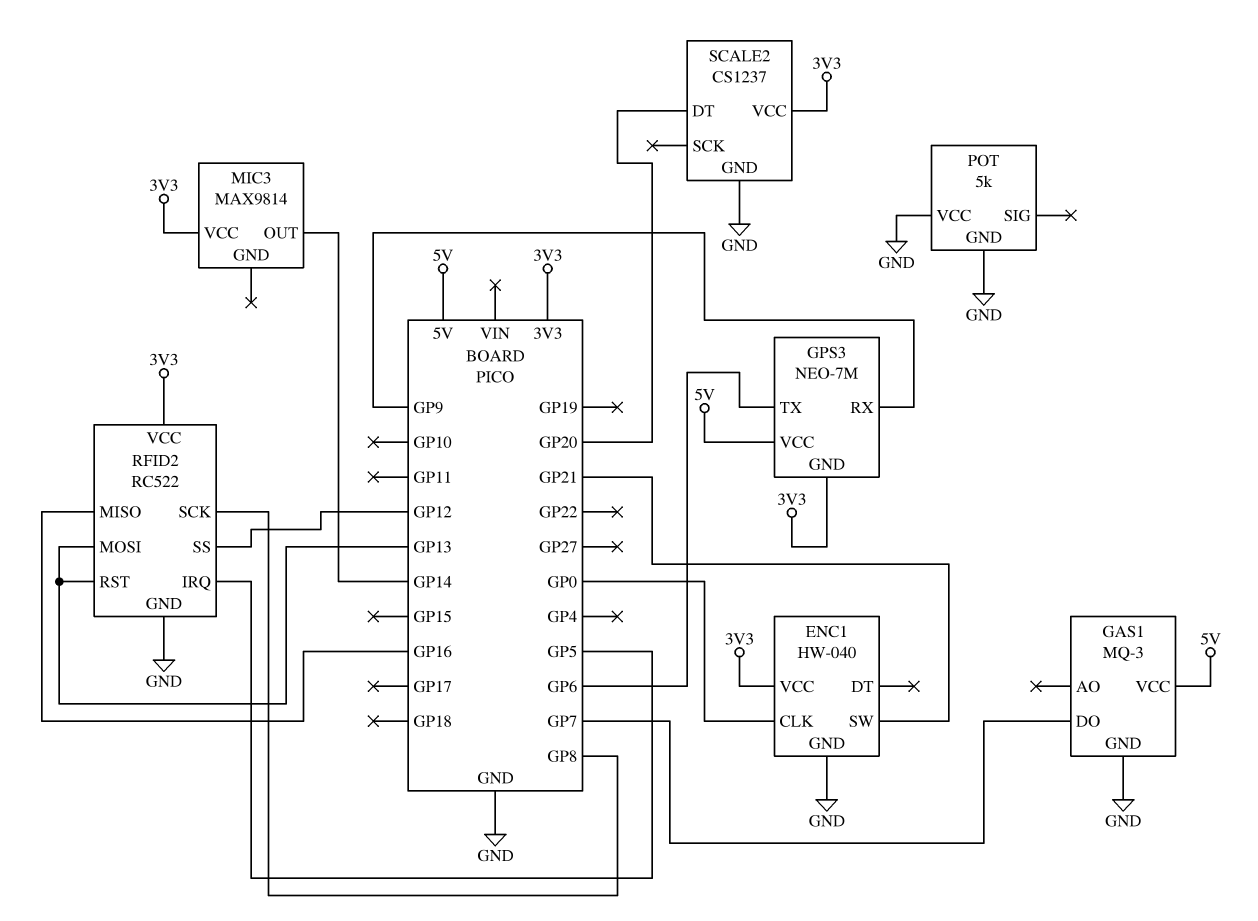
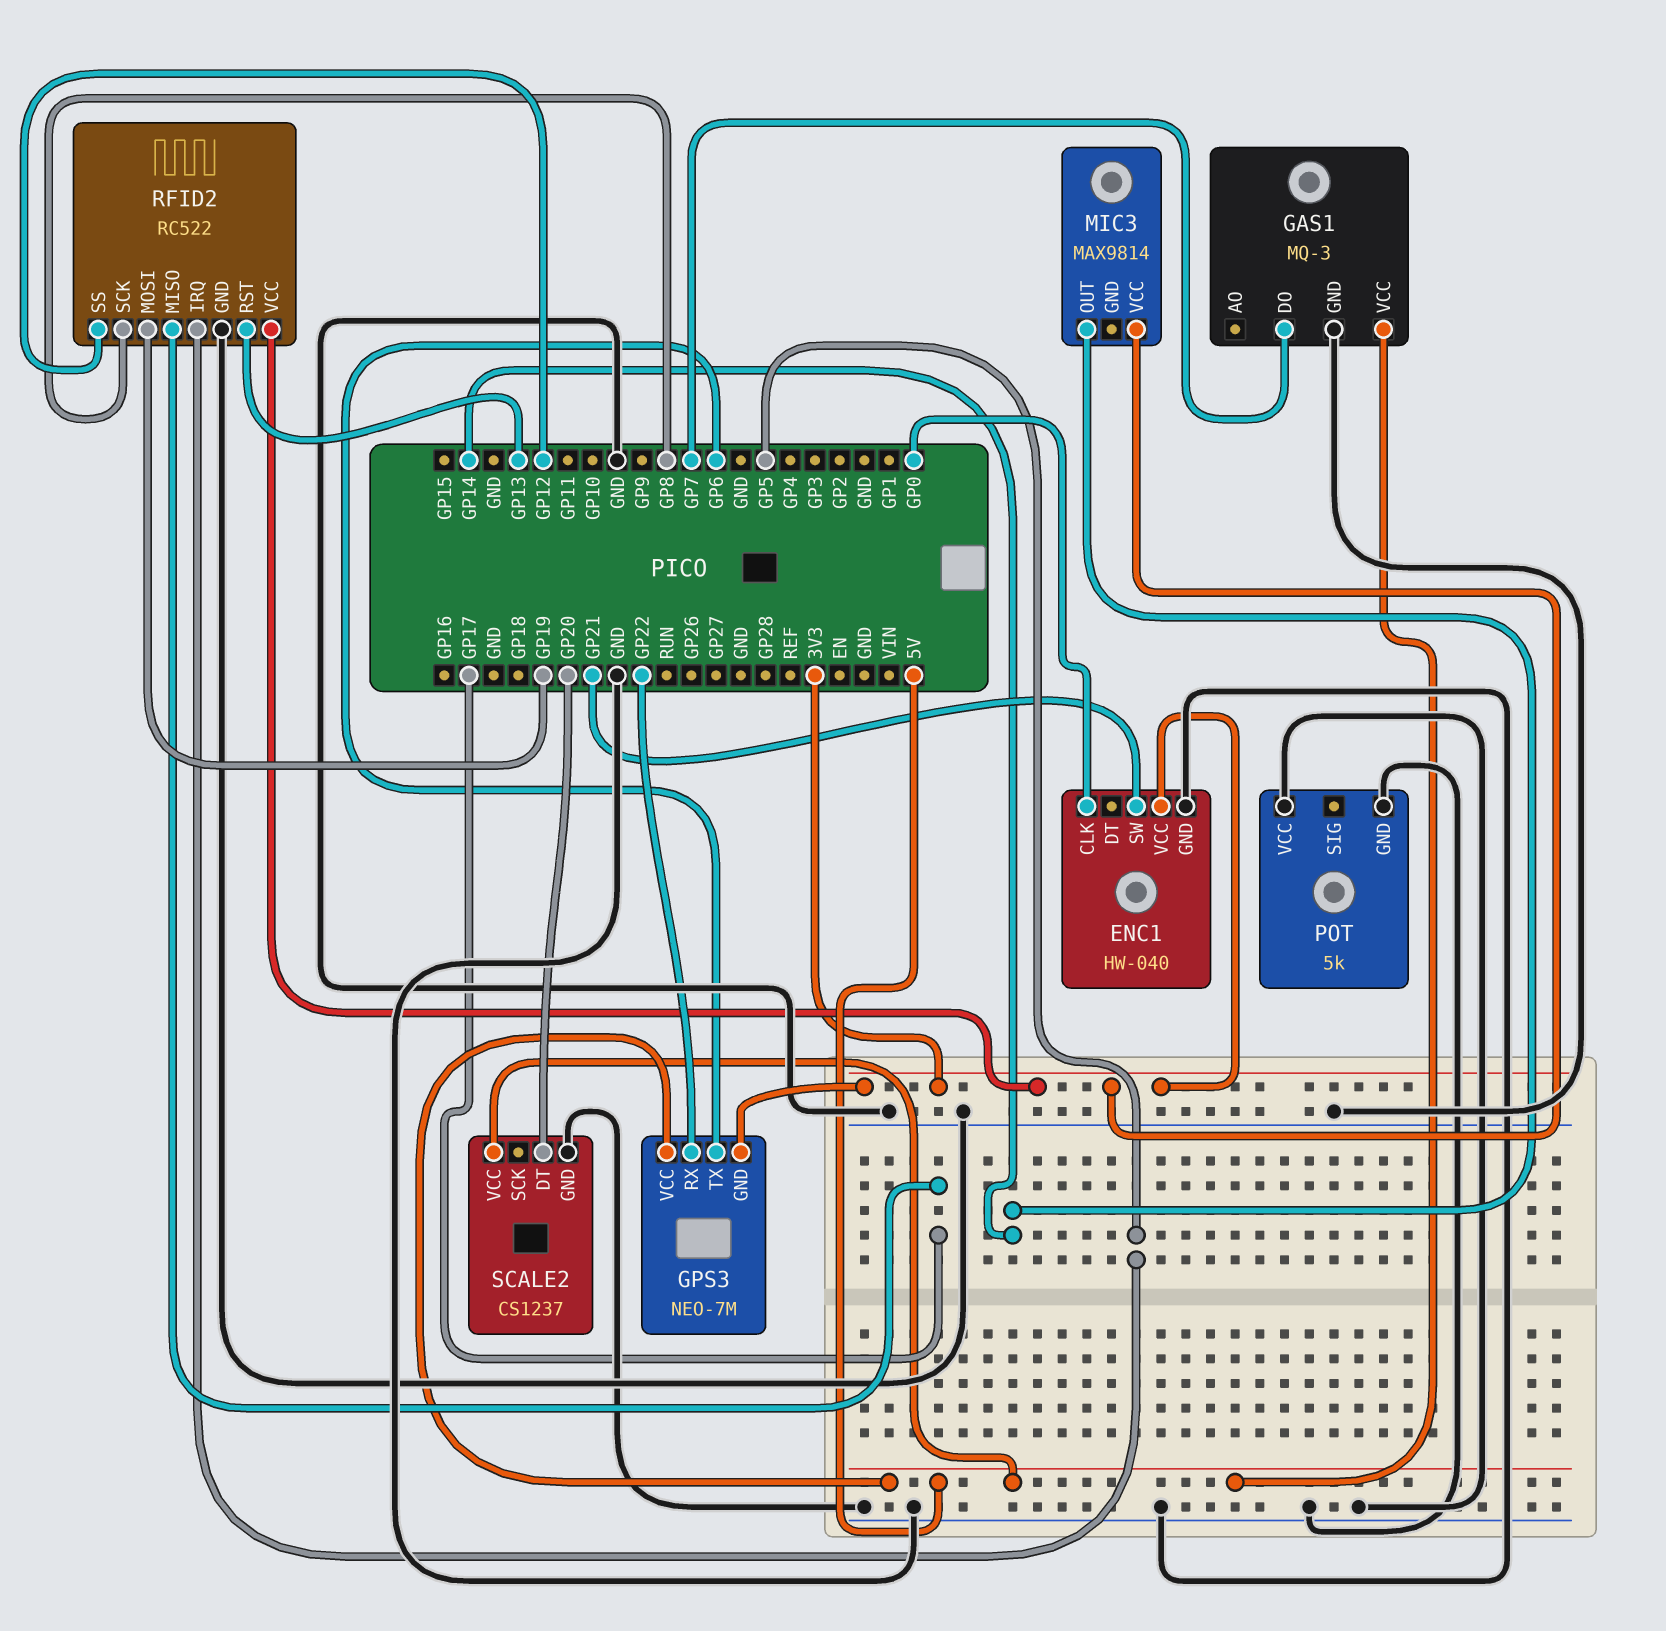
GPS3 pin RX: GP9 -> GP22
RFID2 pin MISO: GP16 -> GP17
RFID2 pin MOSI: GP13 -> GP19
SCALE2 pin VCC: 3V3 -> 5V

